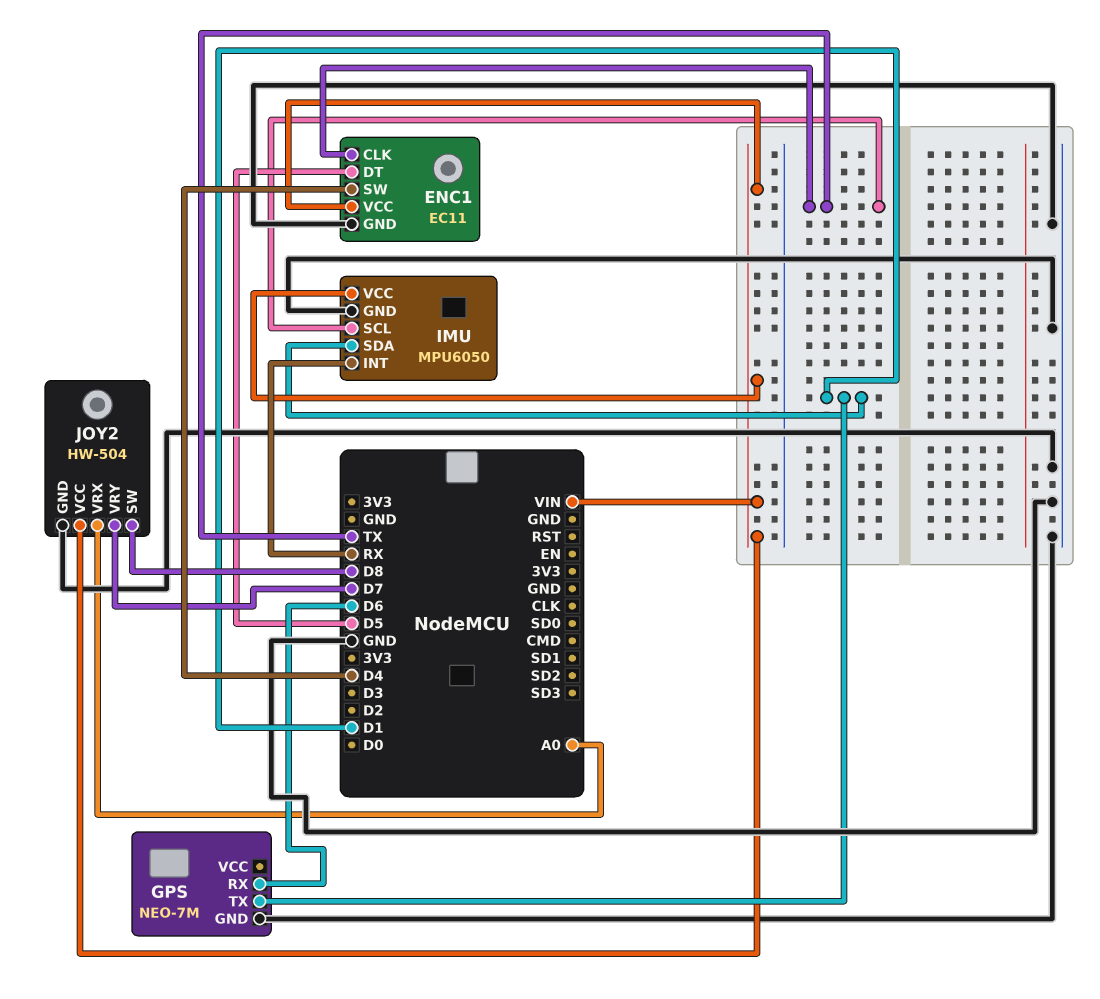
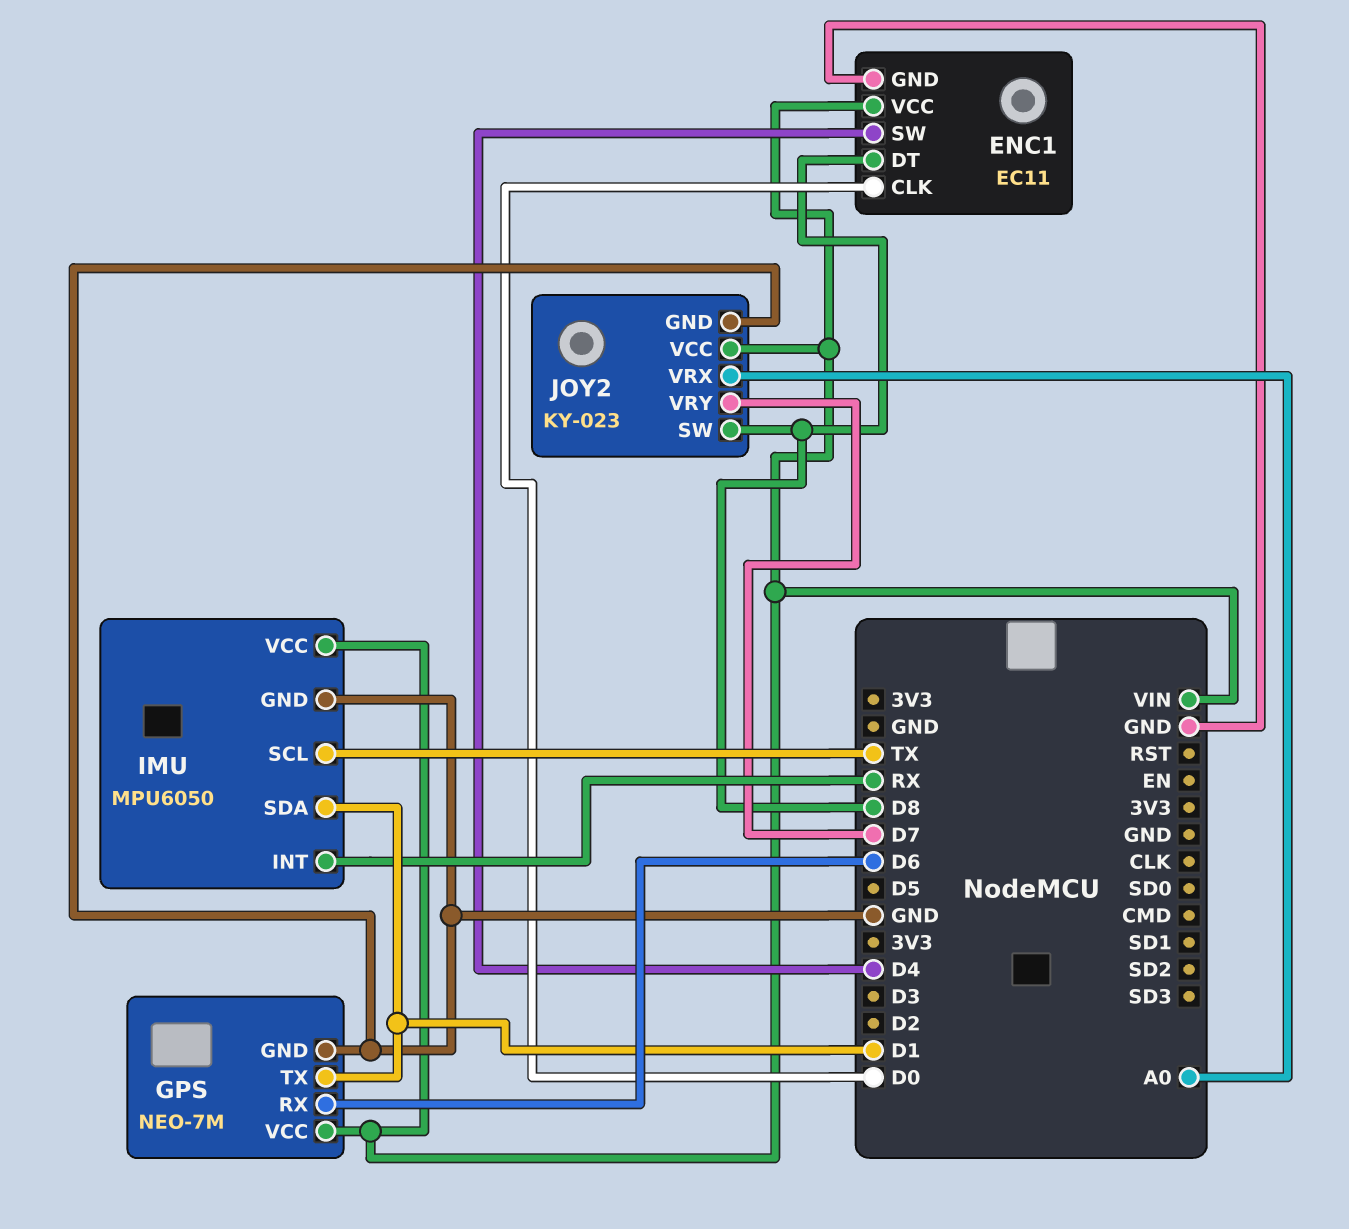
ENC1 pin CLK: TX -> D0
ENC1 pin DT: D5 -> D8
GPS pin VCC: none -> VIN
JOY2: HW-504 -> KY-023

